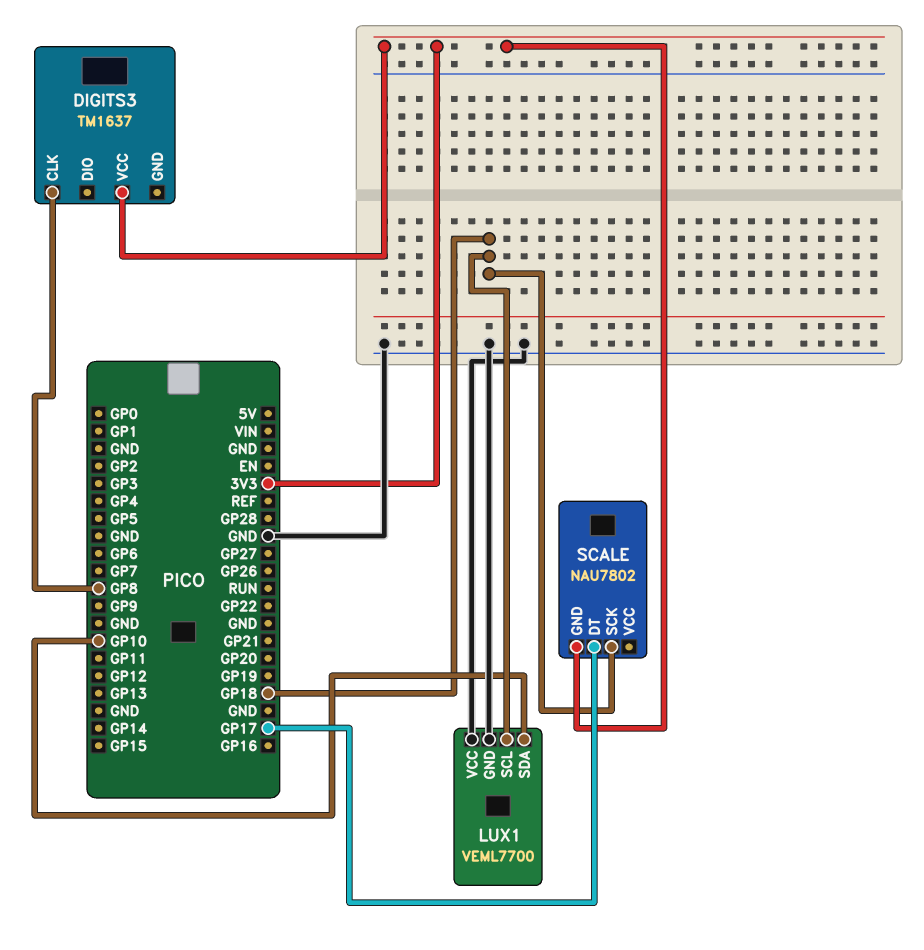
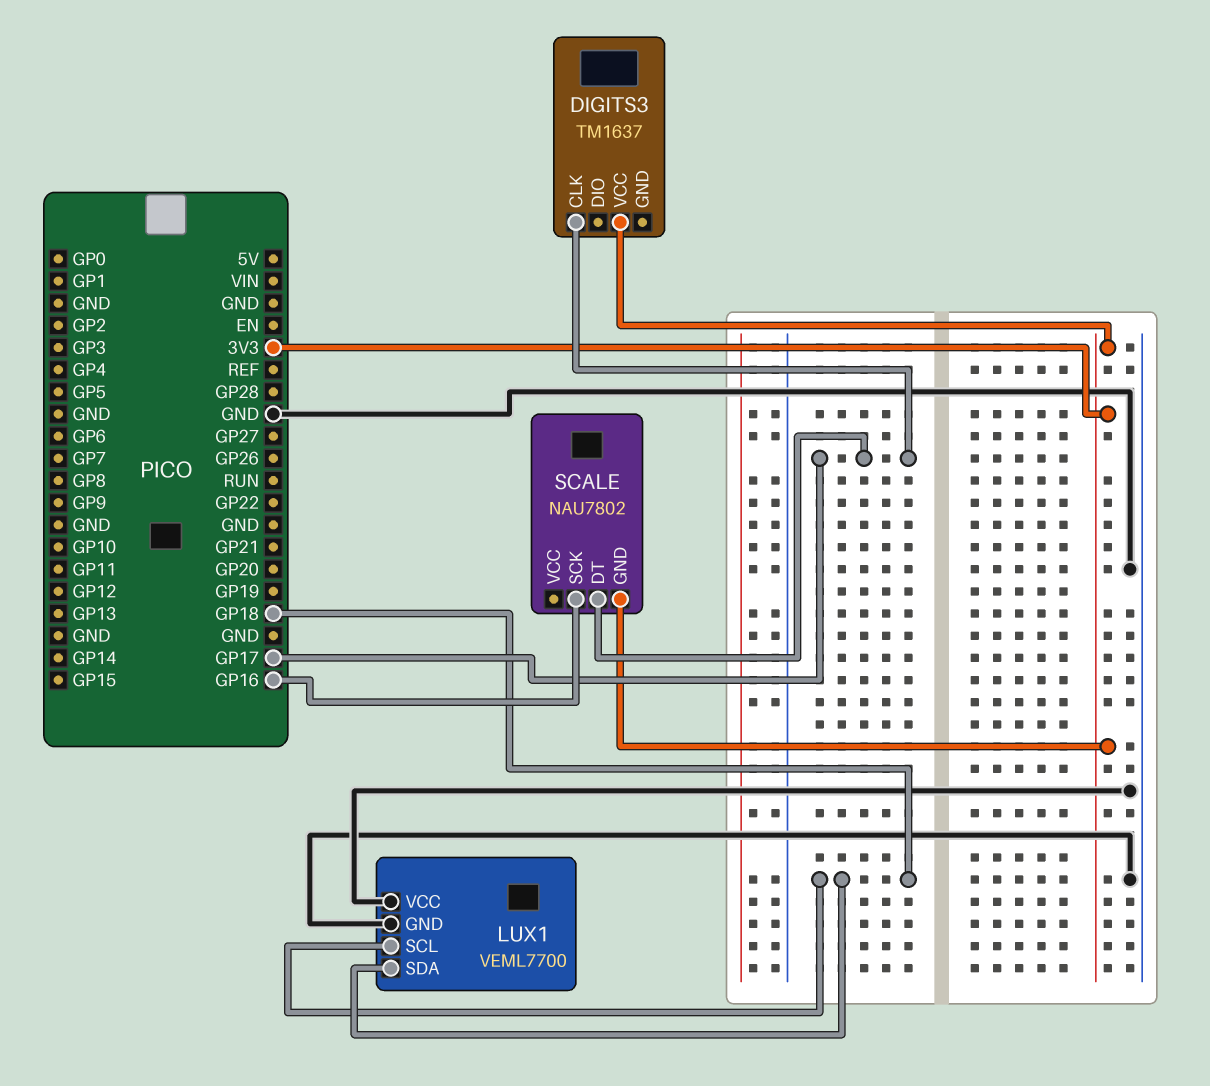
DIGITS3 pin CLK: GP8 -> GP17
LUX1 pin SDA: GP10 -> GP18
SCALE pin SCK: GP18 -> GP16

